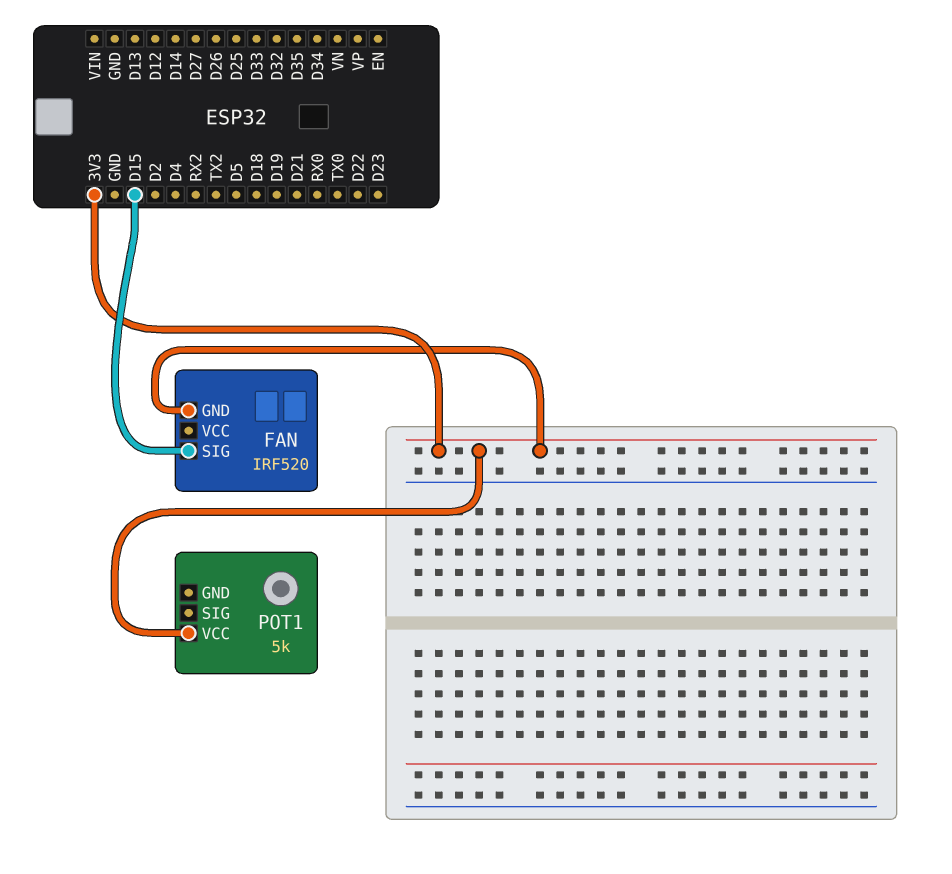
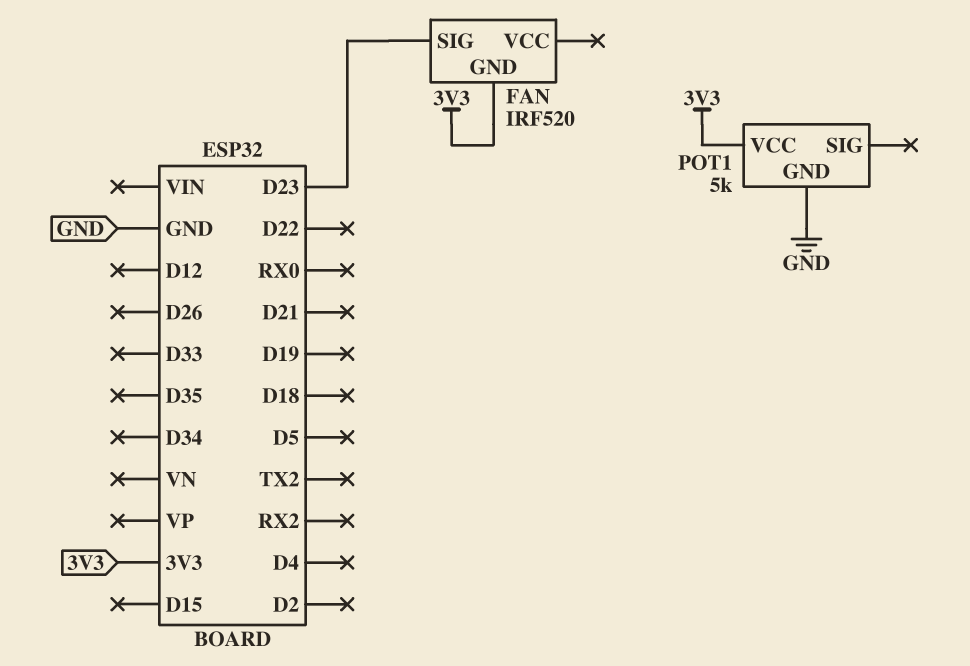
FAN pin SIG: D15 -> D23
POT1 pin GND: none -> GND

